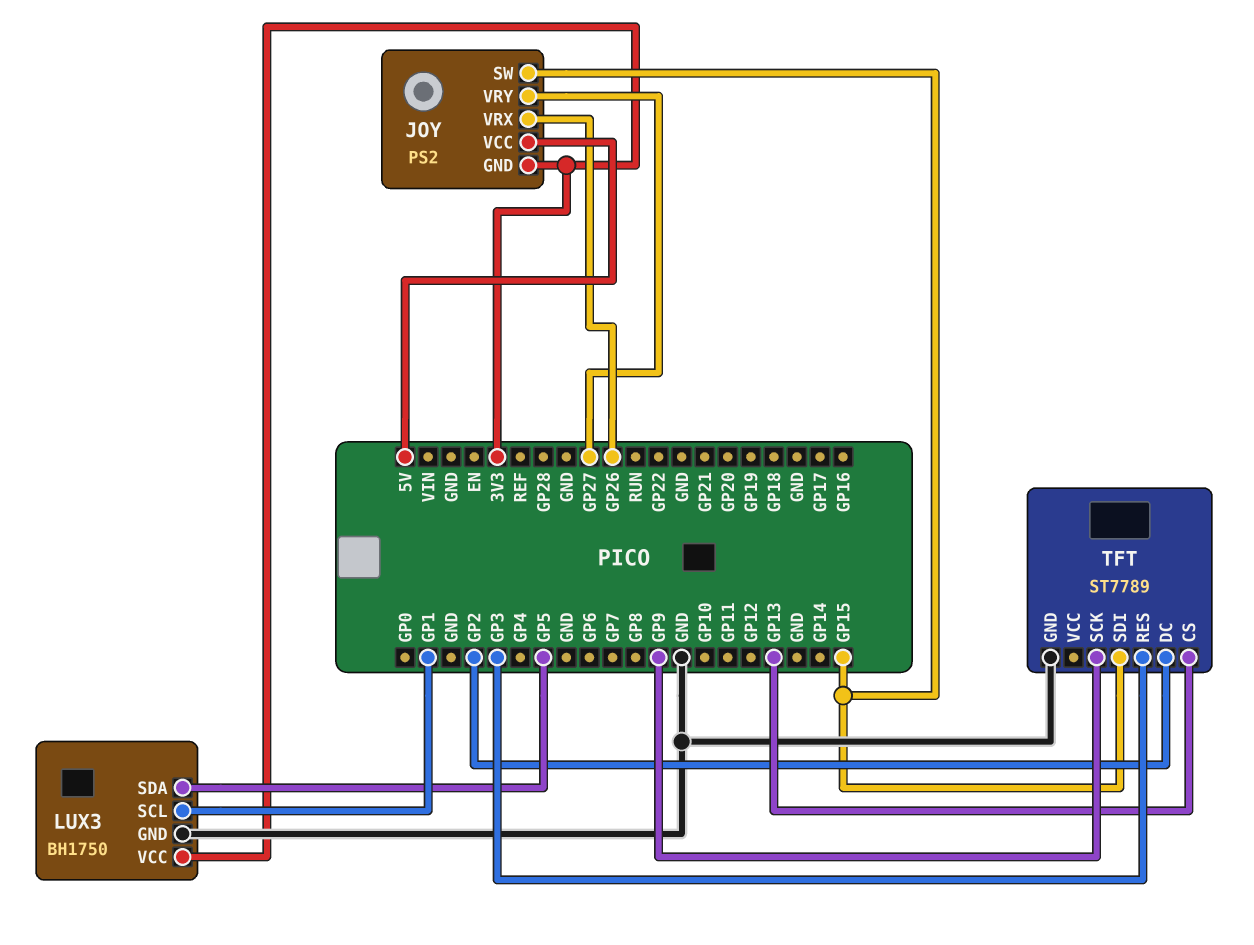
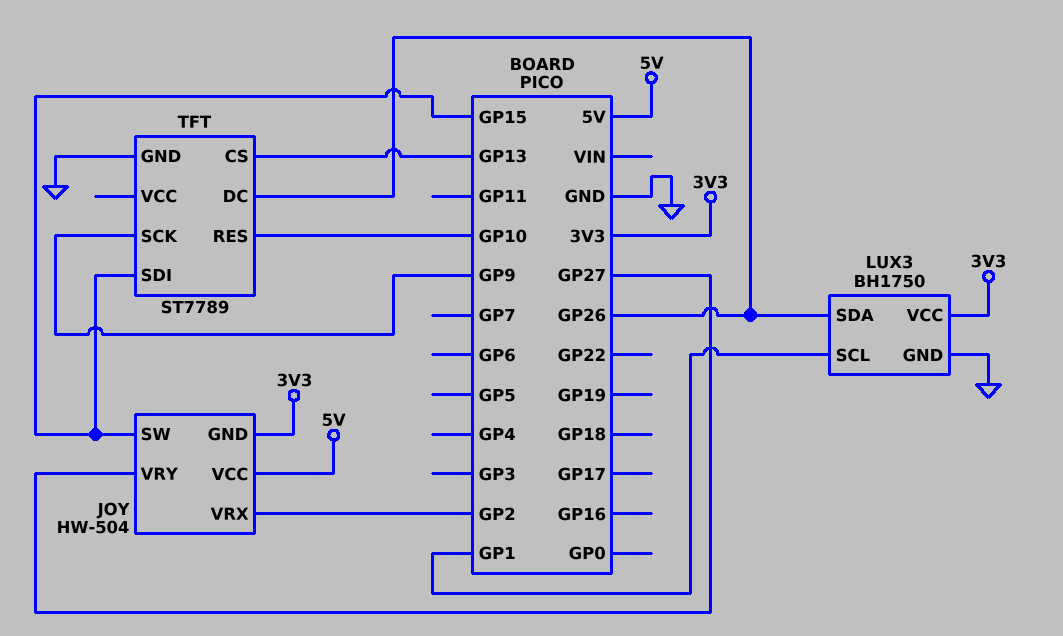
JOY: PS2 -> HW-504
JOY pin VRX: GP26 -> GP2
LUX3 pin SDA: GP5 -> GP26
TFT pin DC: GP2 -> GP26
TFT pin RES: GP3 -> GP10

